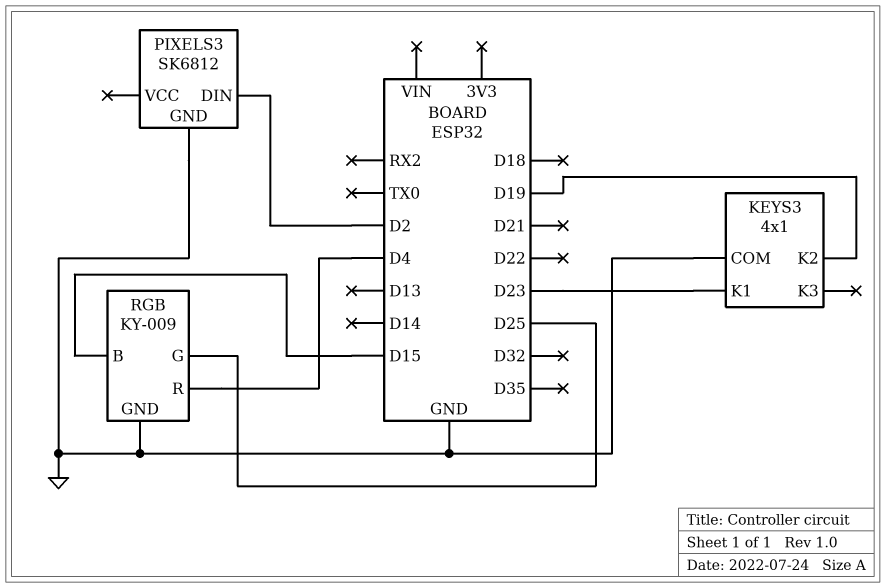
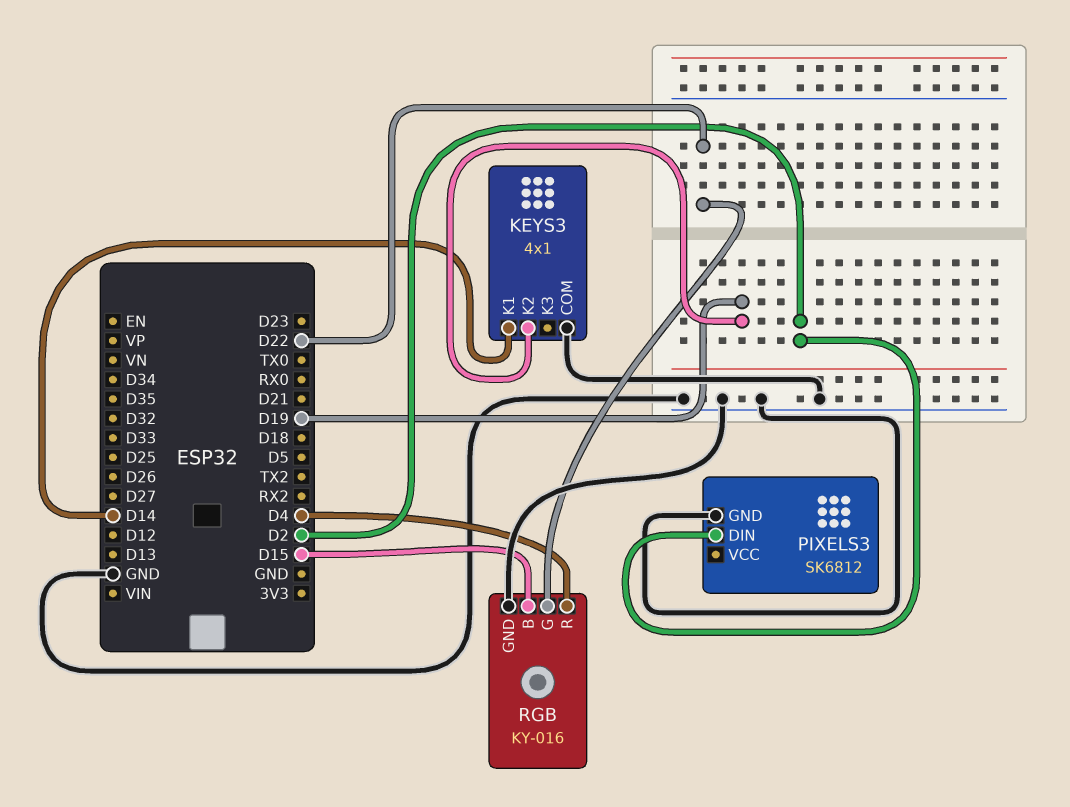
KEYS3 pin K1: D23 -> D14
RGB: KY-009 -> KY-016
RGB pin G: D25 -> D22

